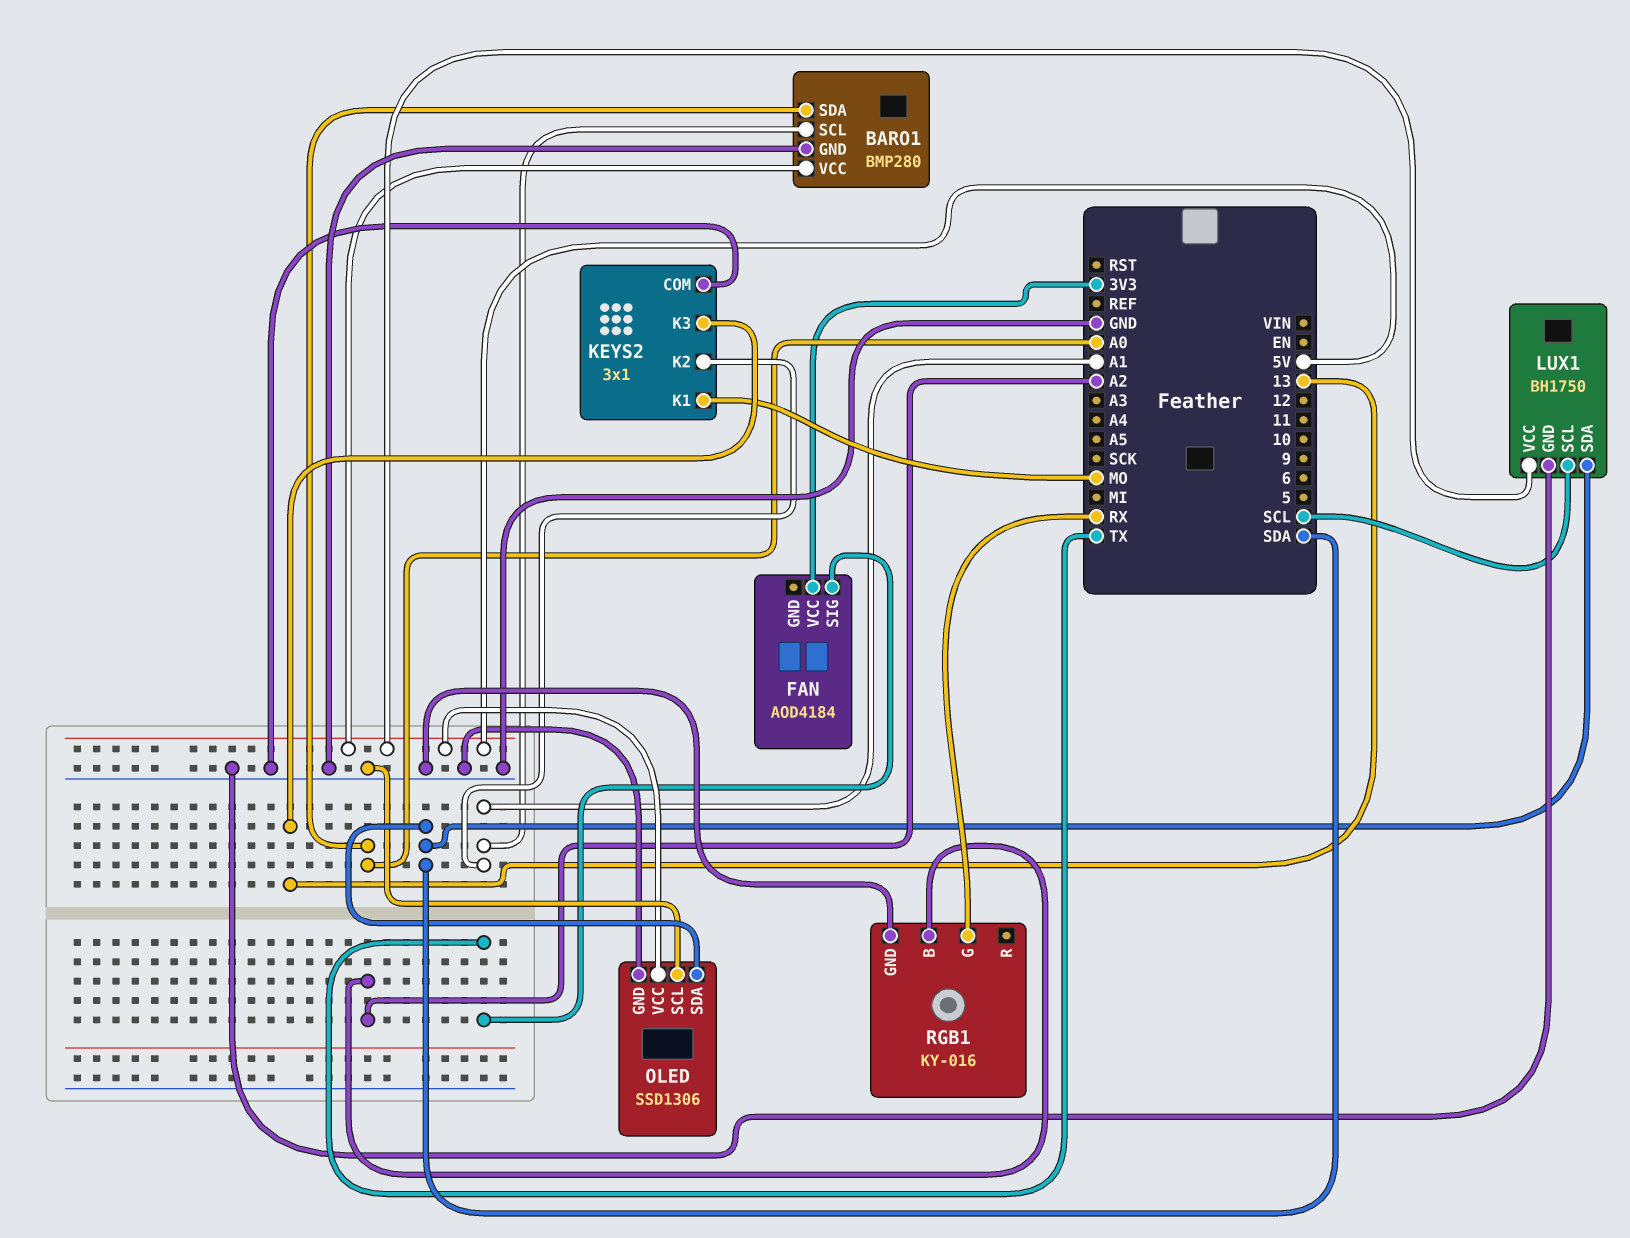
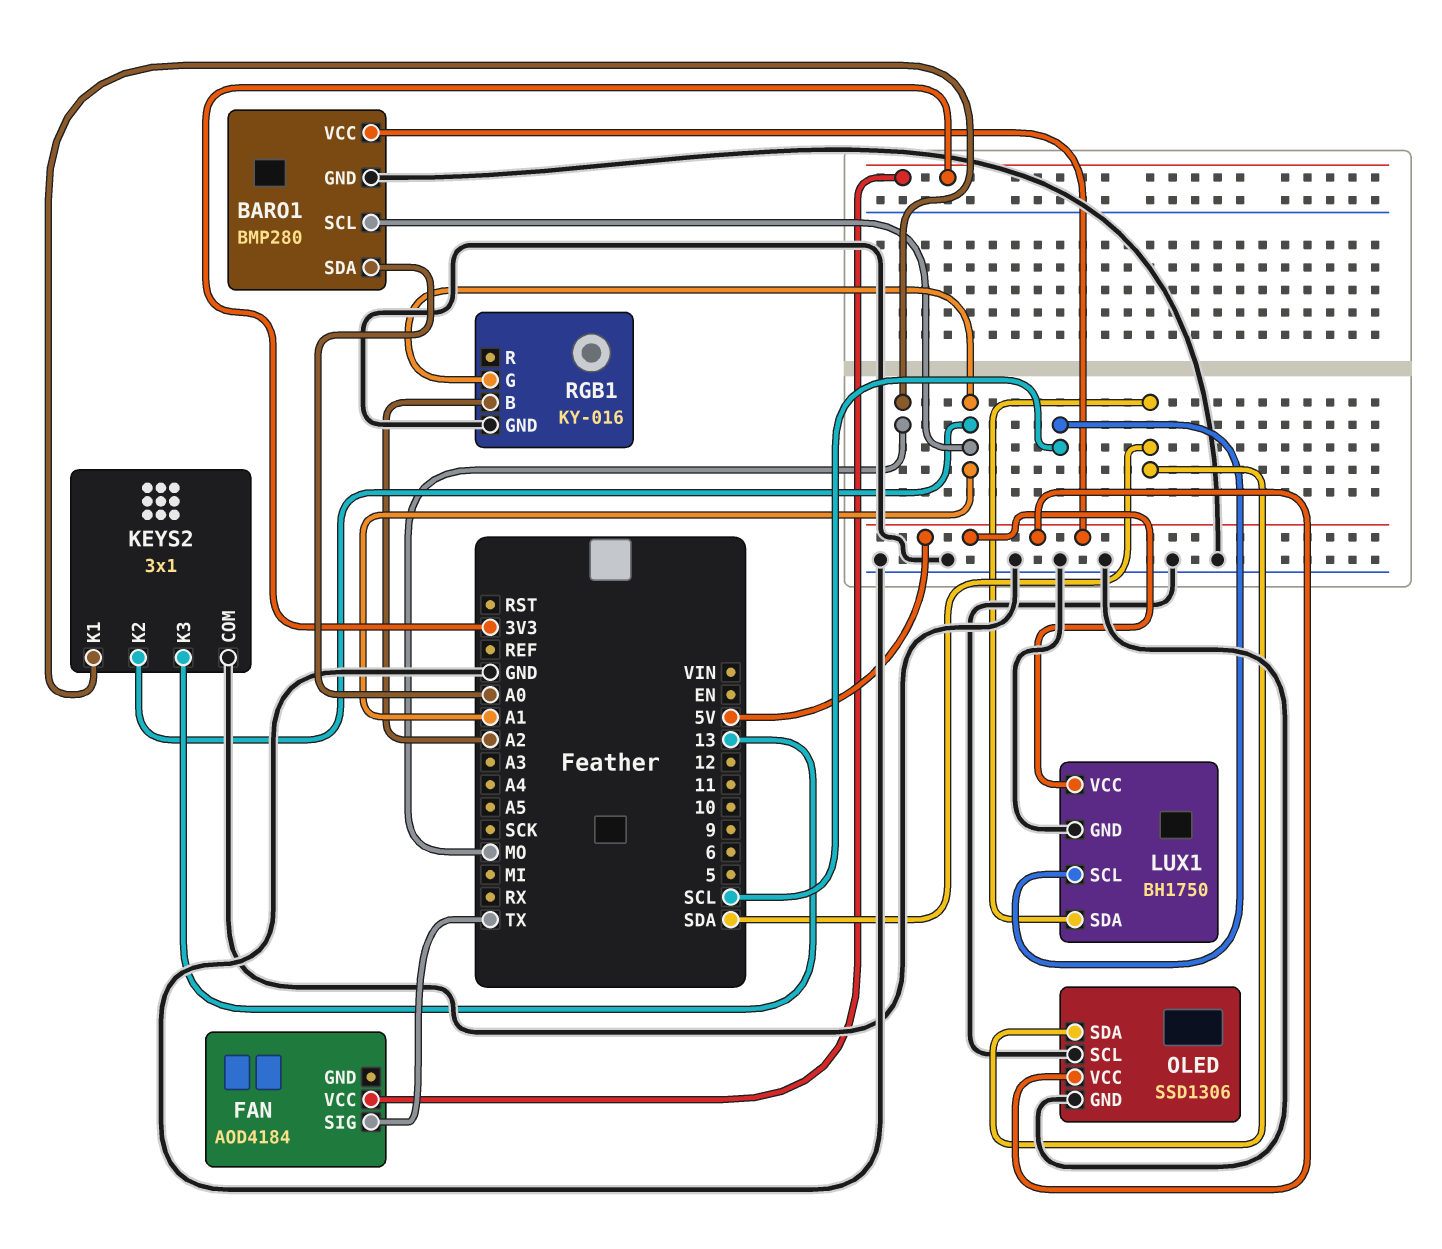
RGB1 pin G: RX -> A1

